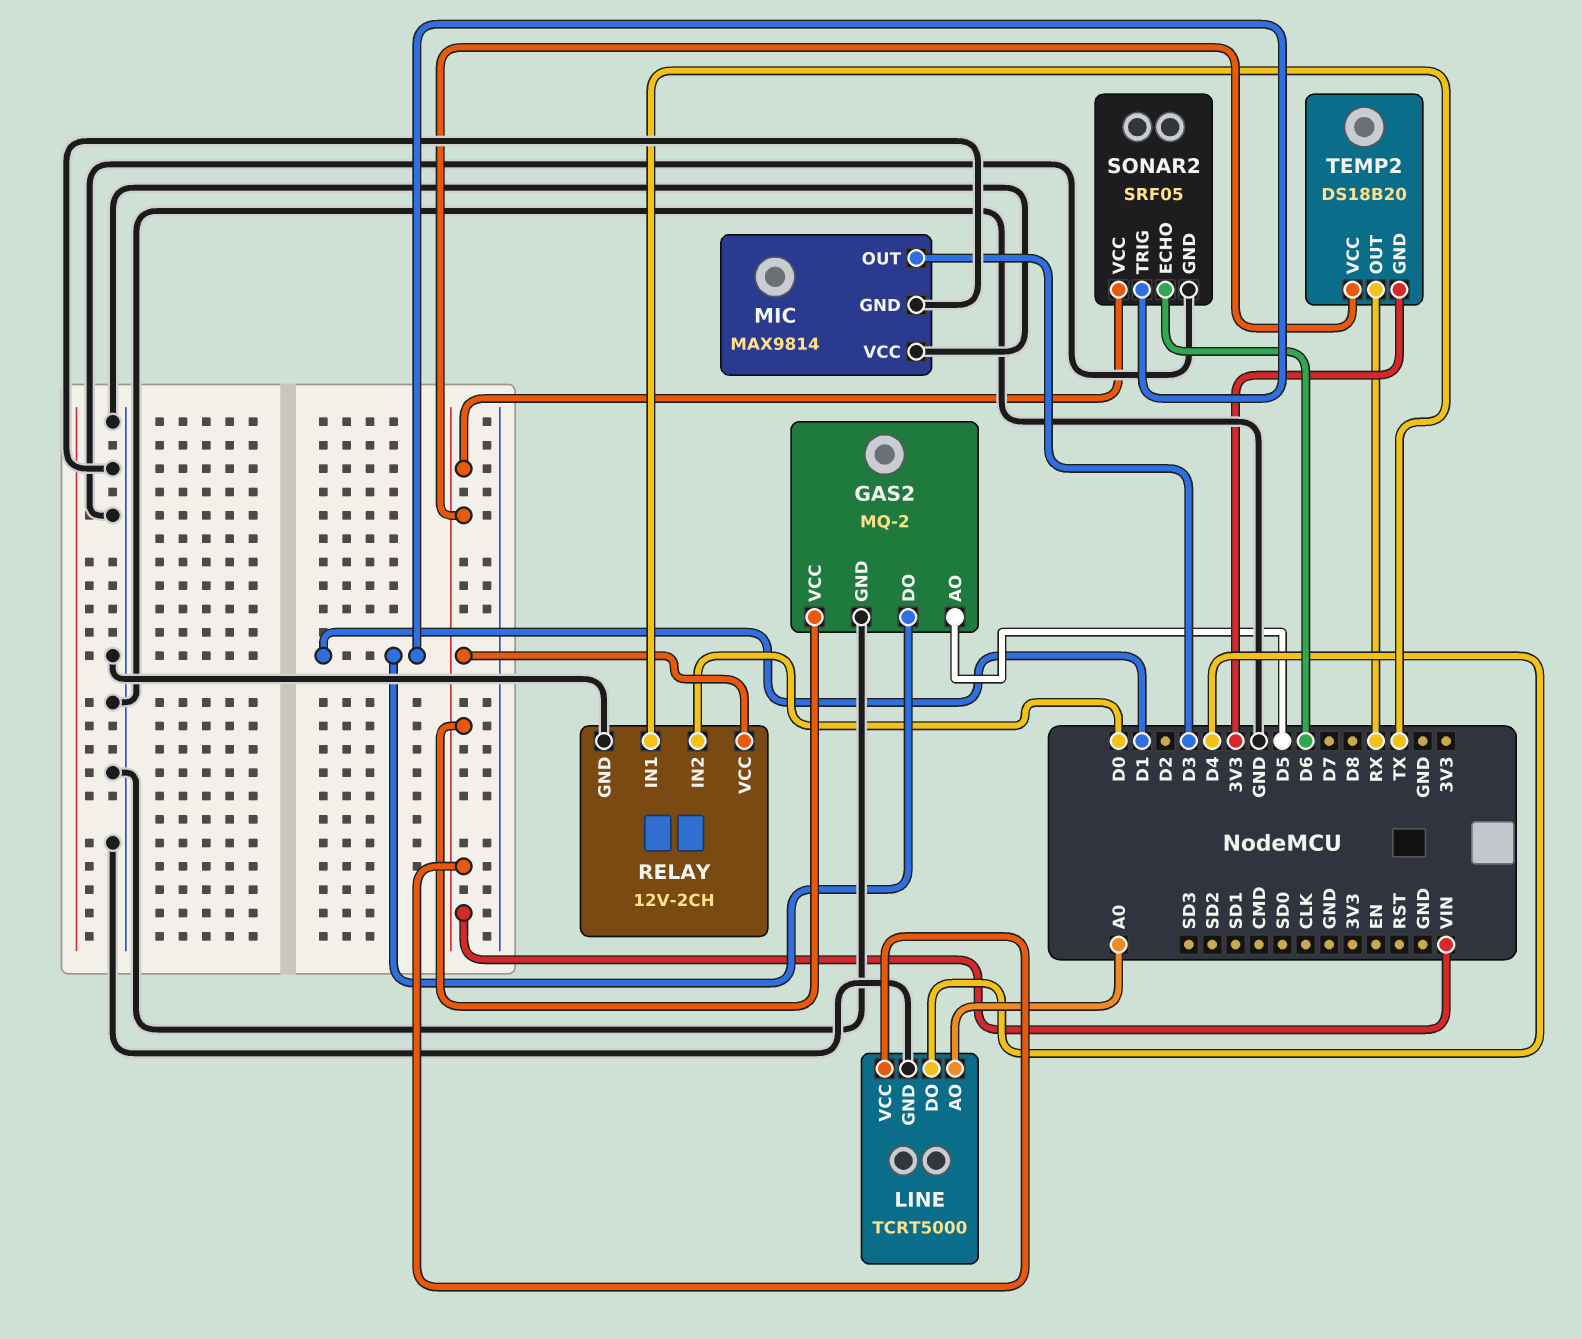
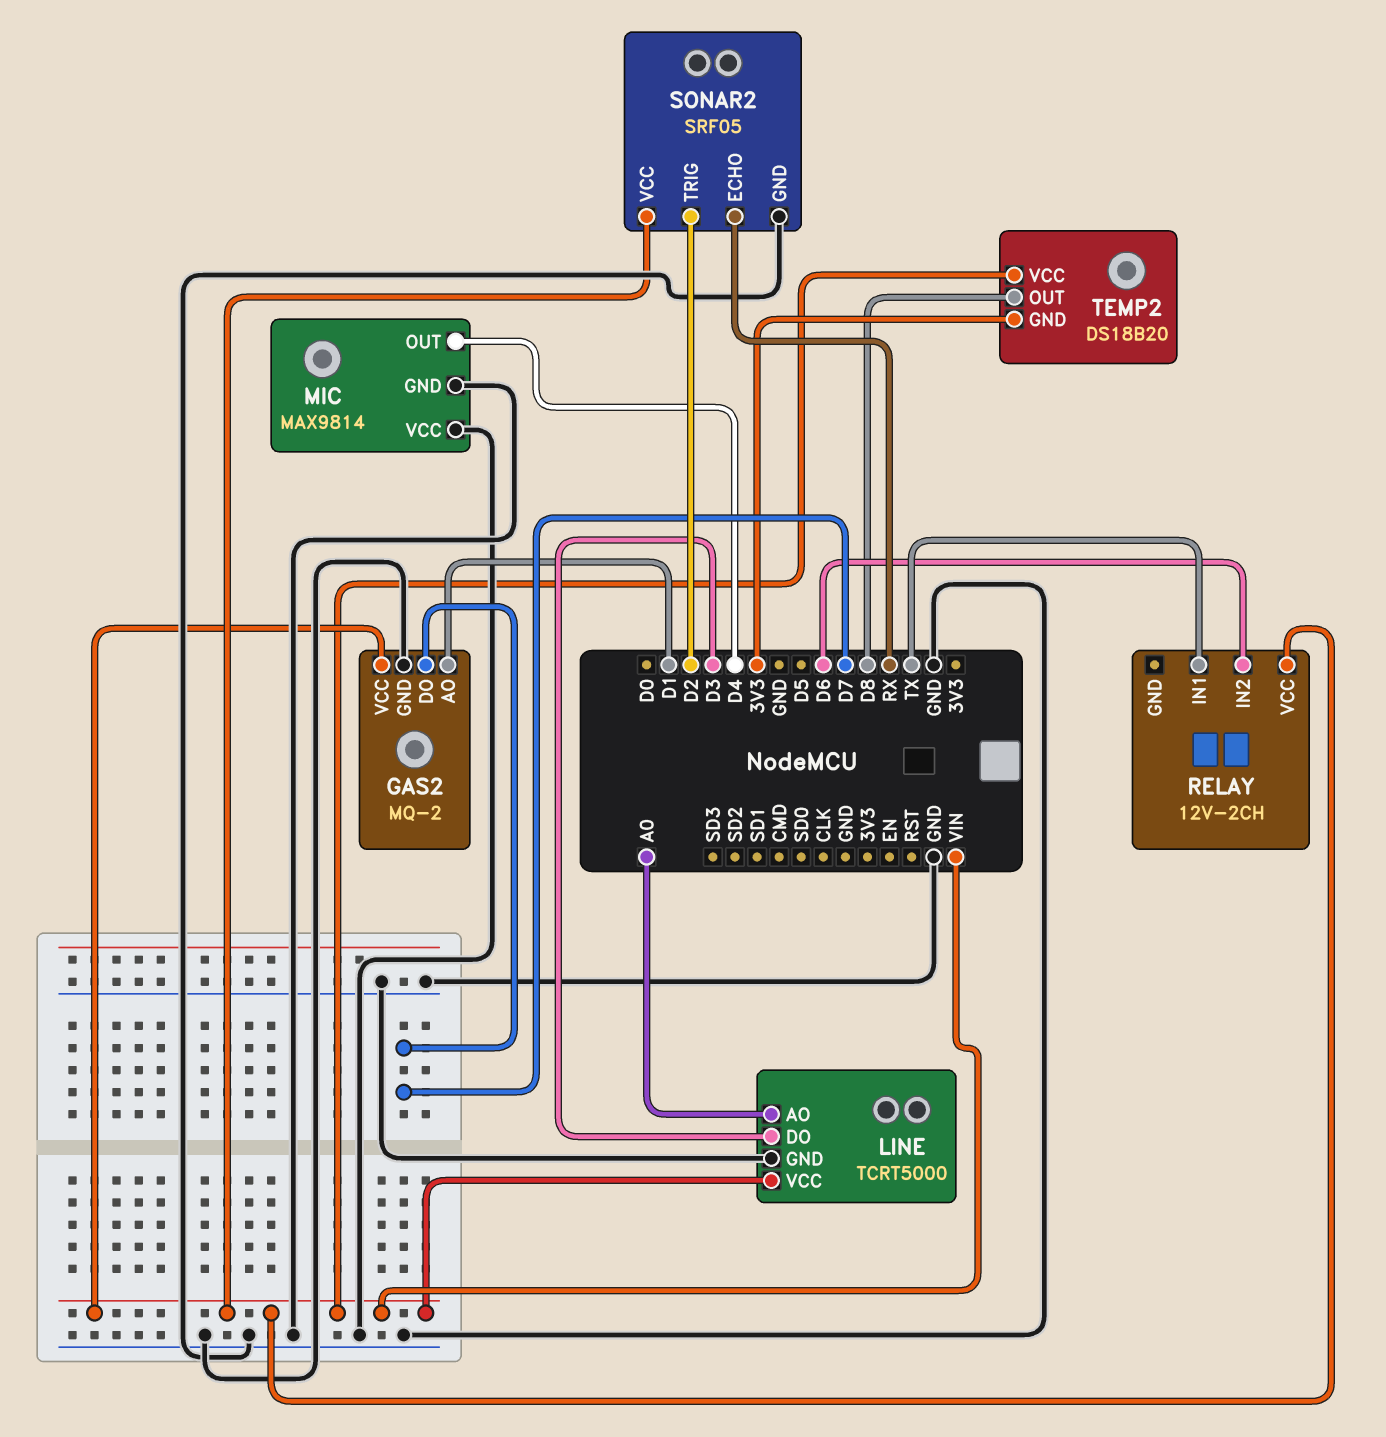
GAS2 pin AO: D5 -> D1
GAS2 pin DO: D1 -> D7
LINE pin DO: D4 -> D3
MIC pin OUT: D3 -> D4
RELAY pin GND: GND -> none
RELAY pin IN2: D0 -> D6
SONAR2 pin ECHO: D6 -> RX
SONAR2 pin TRIG: D1 -> D2
TEMP2 pin OUT: RX -> D8

